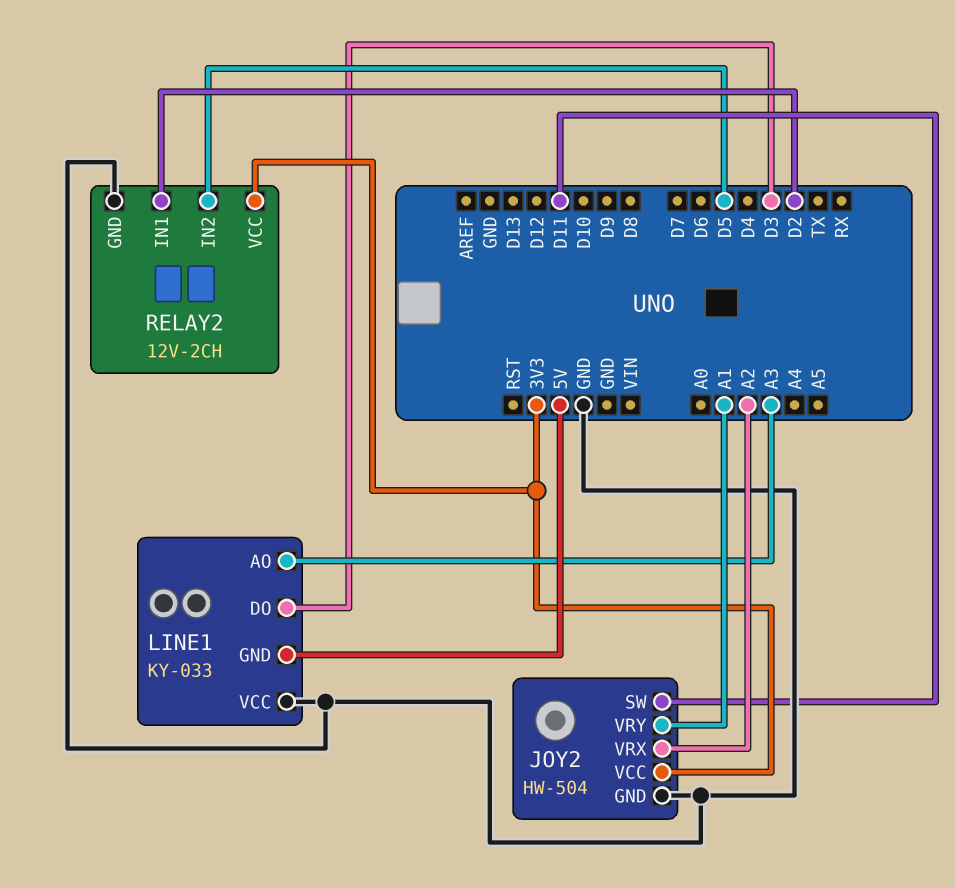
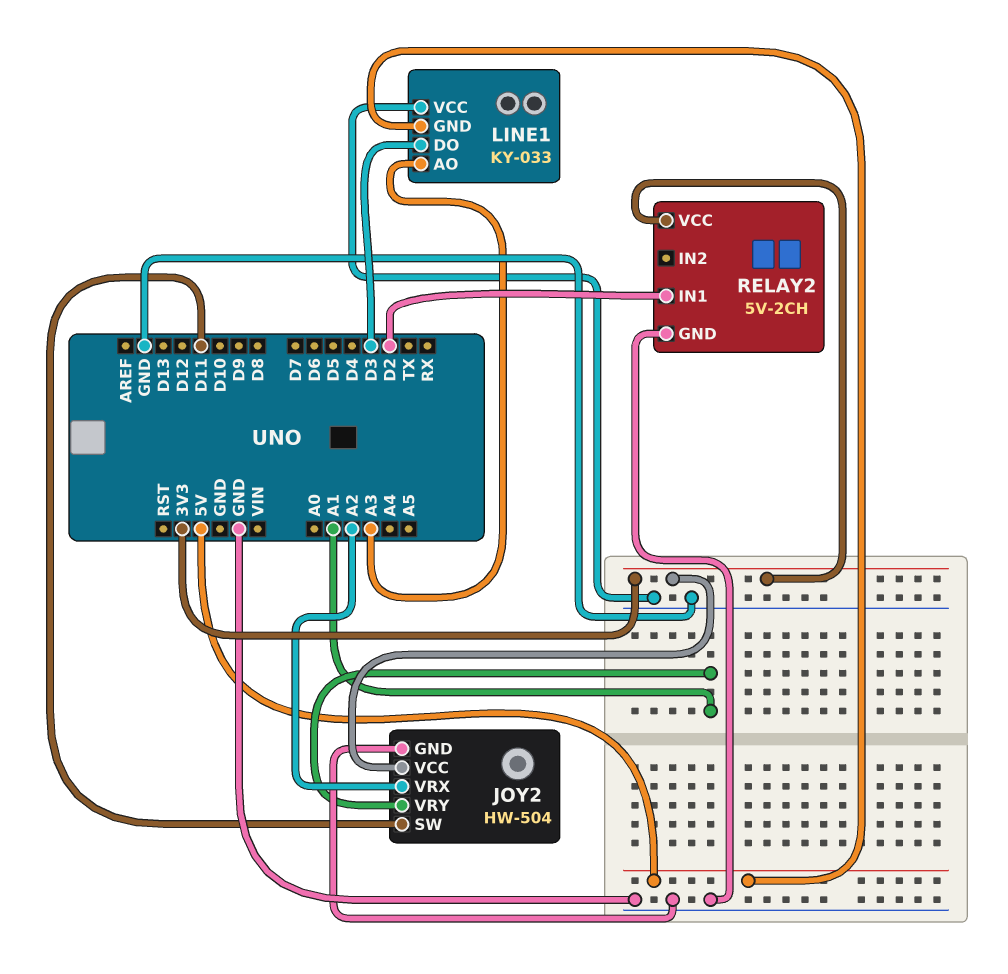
RELAY2: 12V-2CH -> 5V-2CH
RELAY2 pin IN2: D5 -> none

